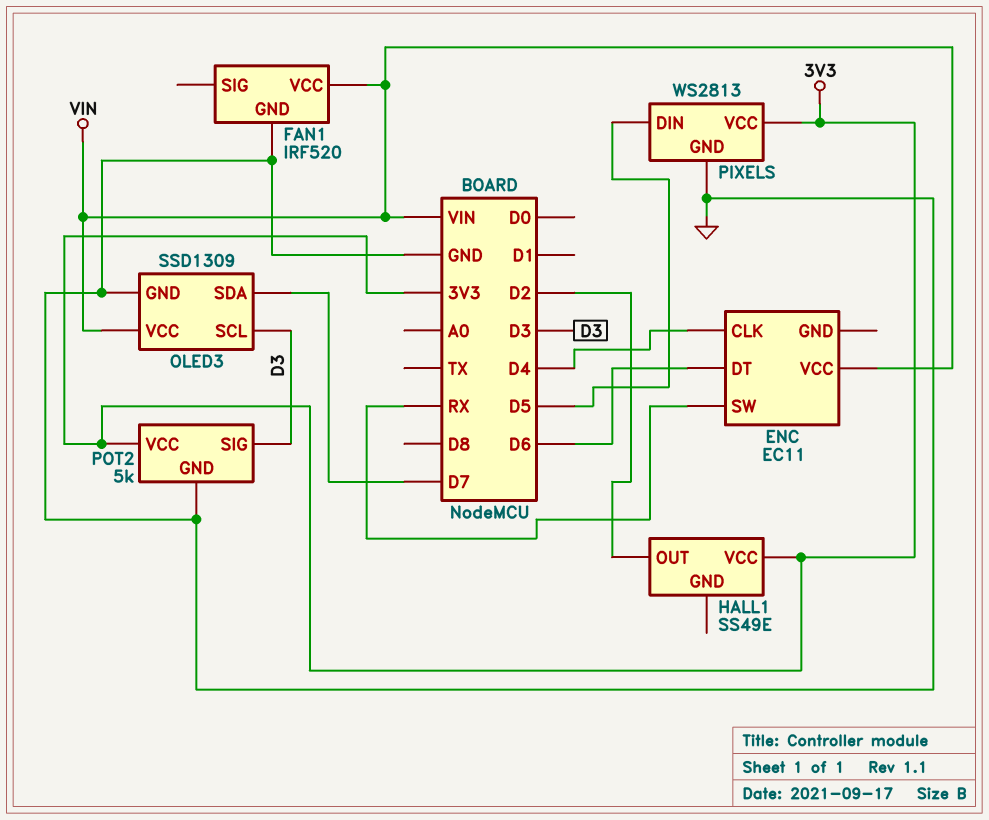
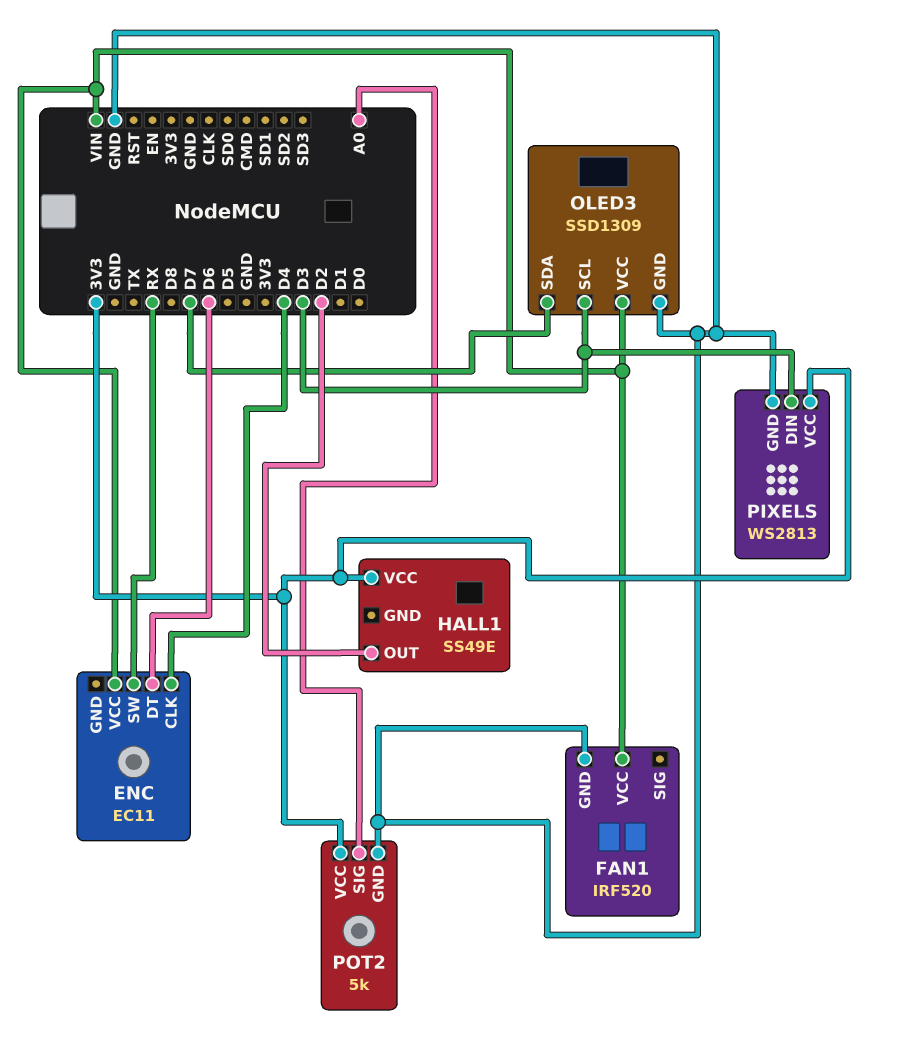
PIXELS pin DIN: D5 -> D3
POT2 pin SIG: D3 -> A0

